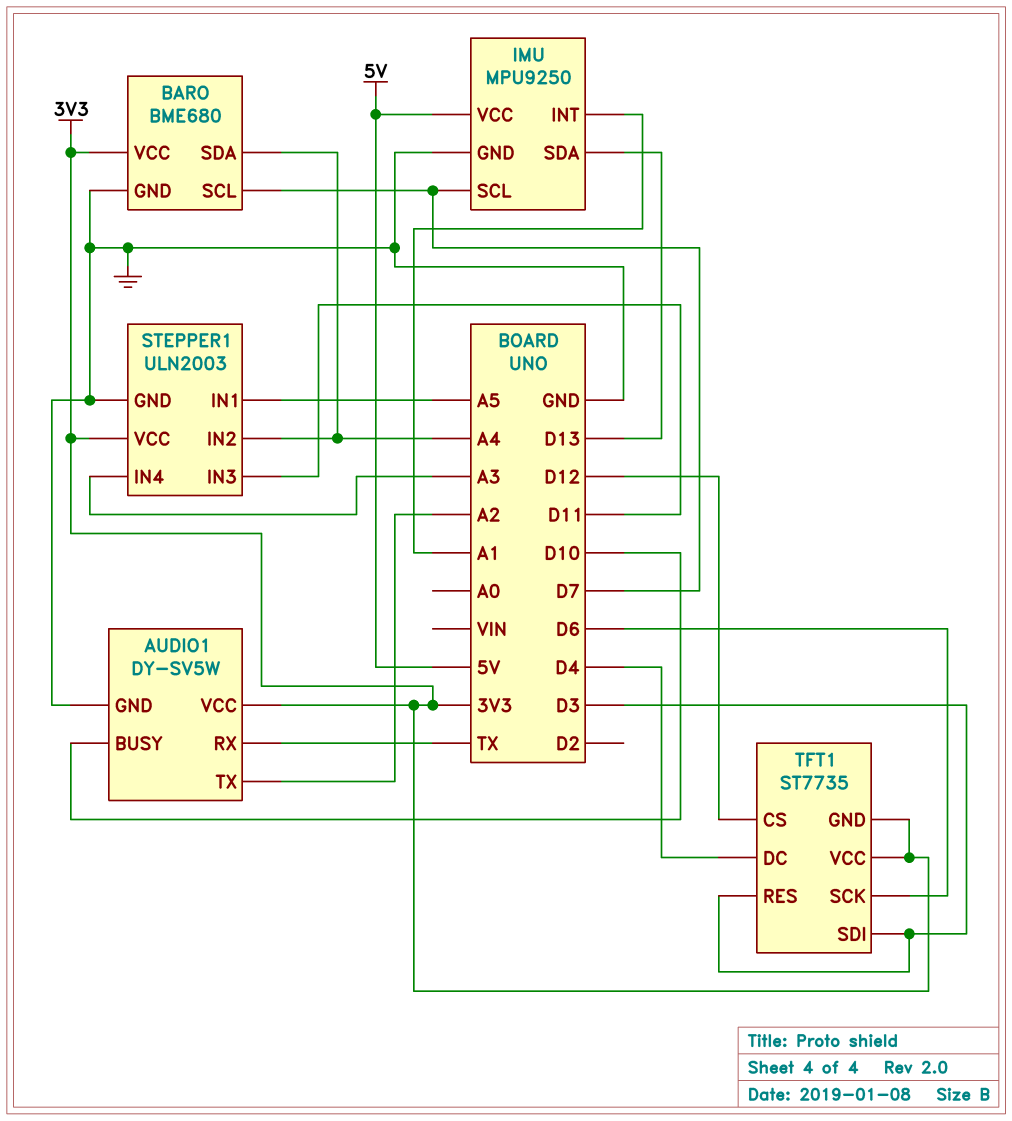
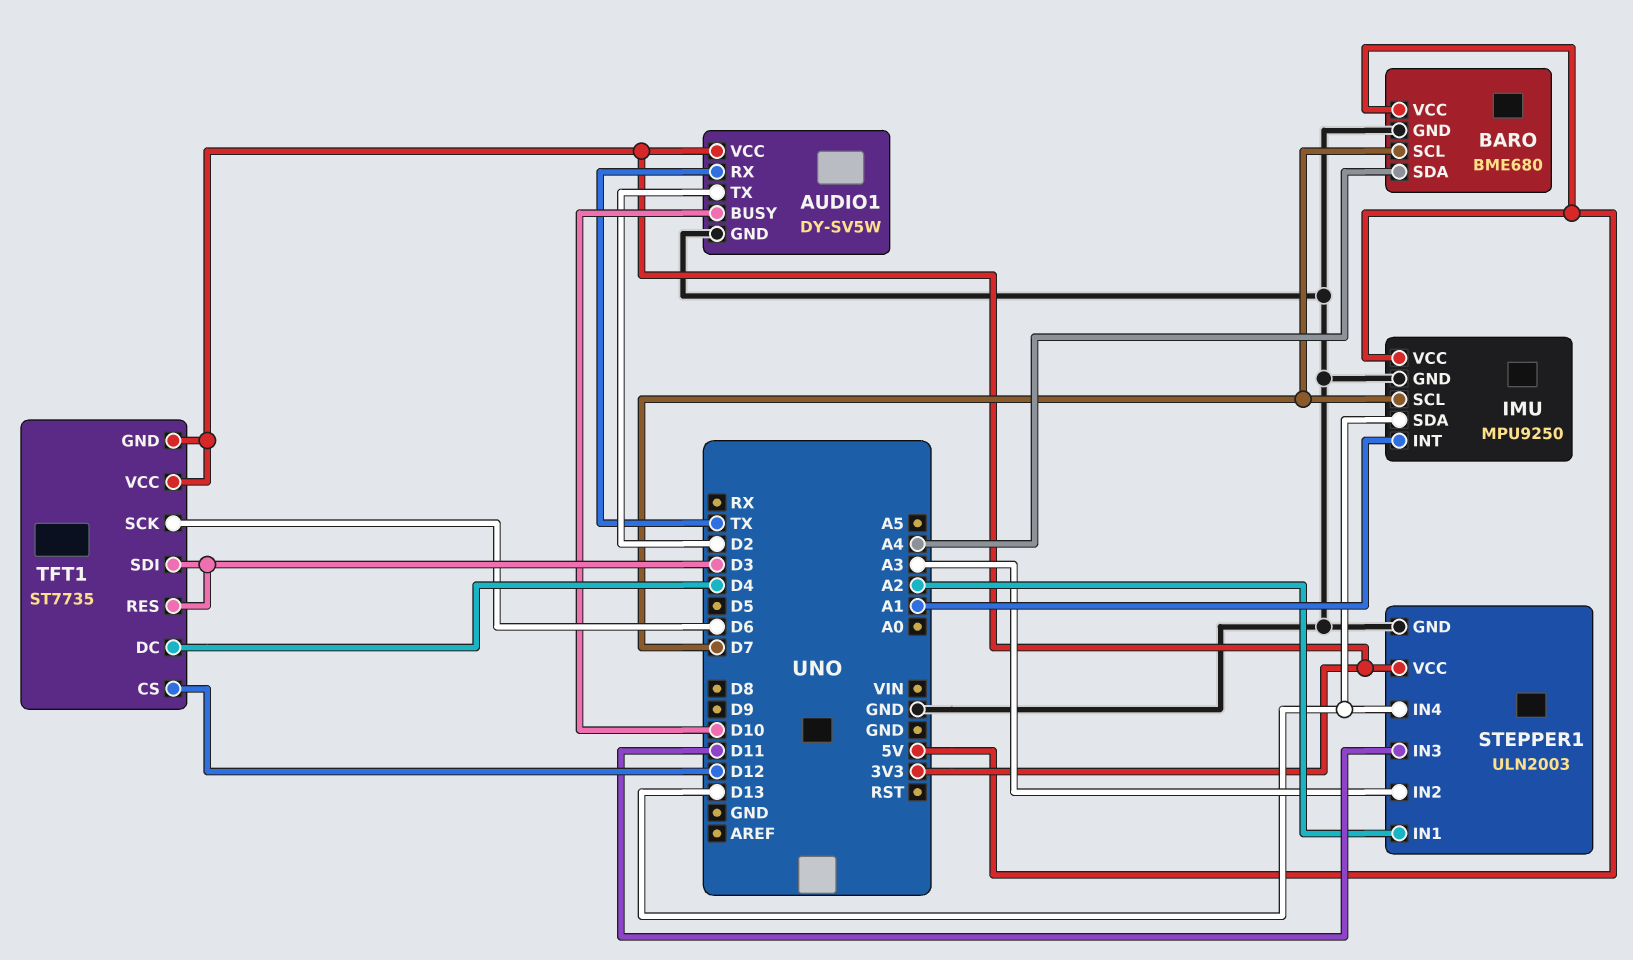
AUDIO1 pin TX: A2 -> D2
BARO pin VCC: 3V3 -> 5V
STEPPER1 pin IN1: A5 -> A2
STEPPER1 pin IN2: A4 -> A3
STEPPER1 pin IN4: A3 -> D13

